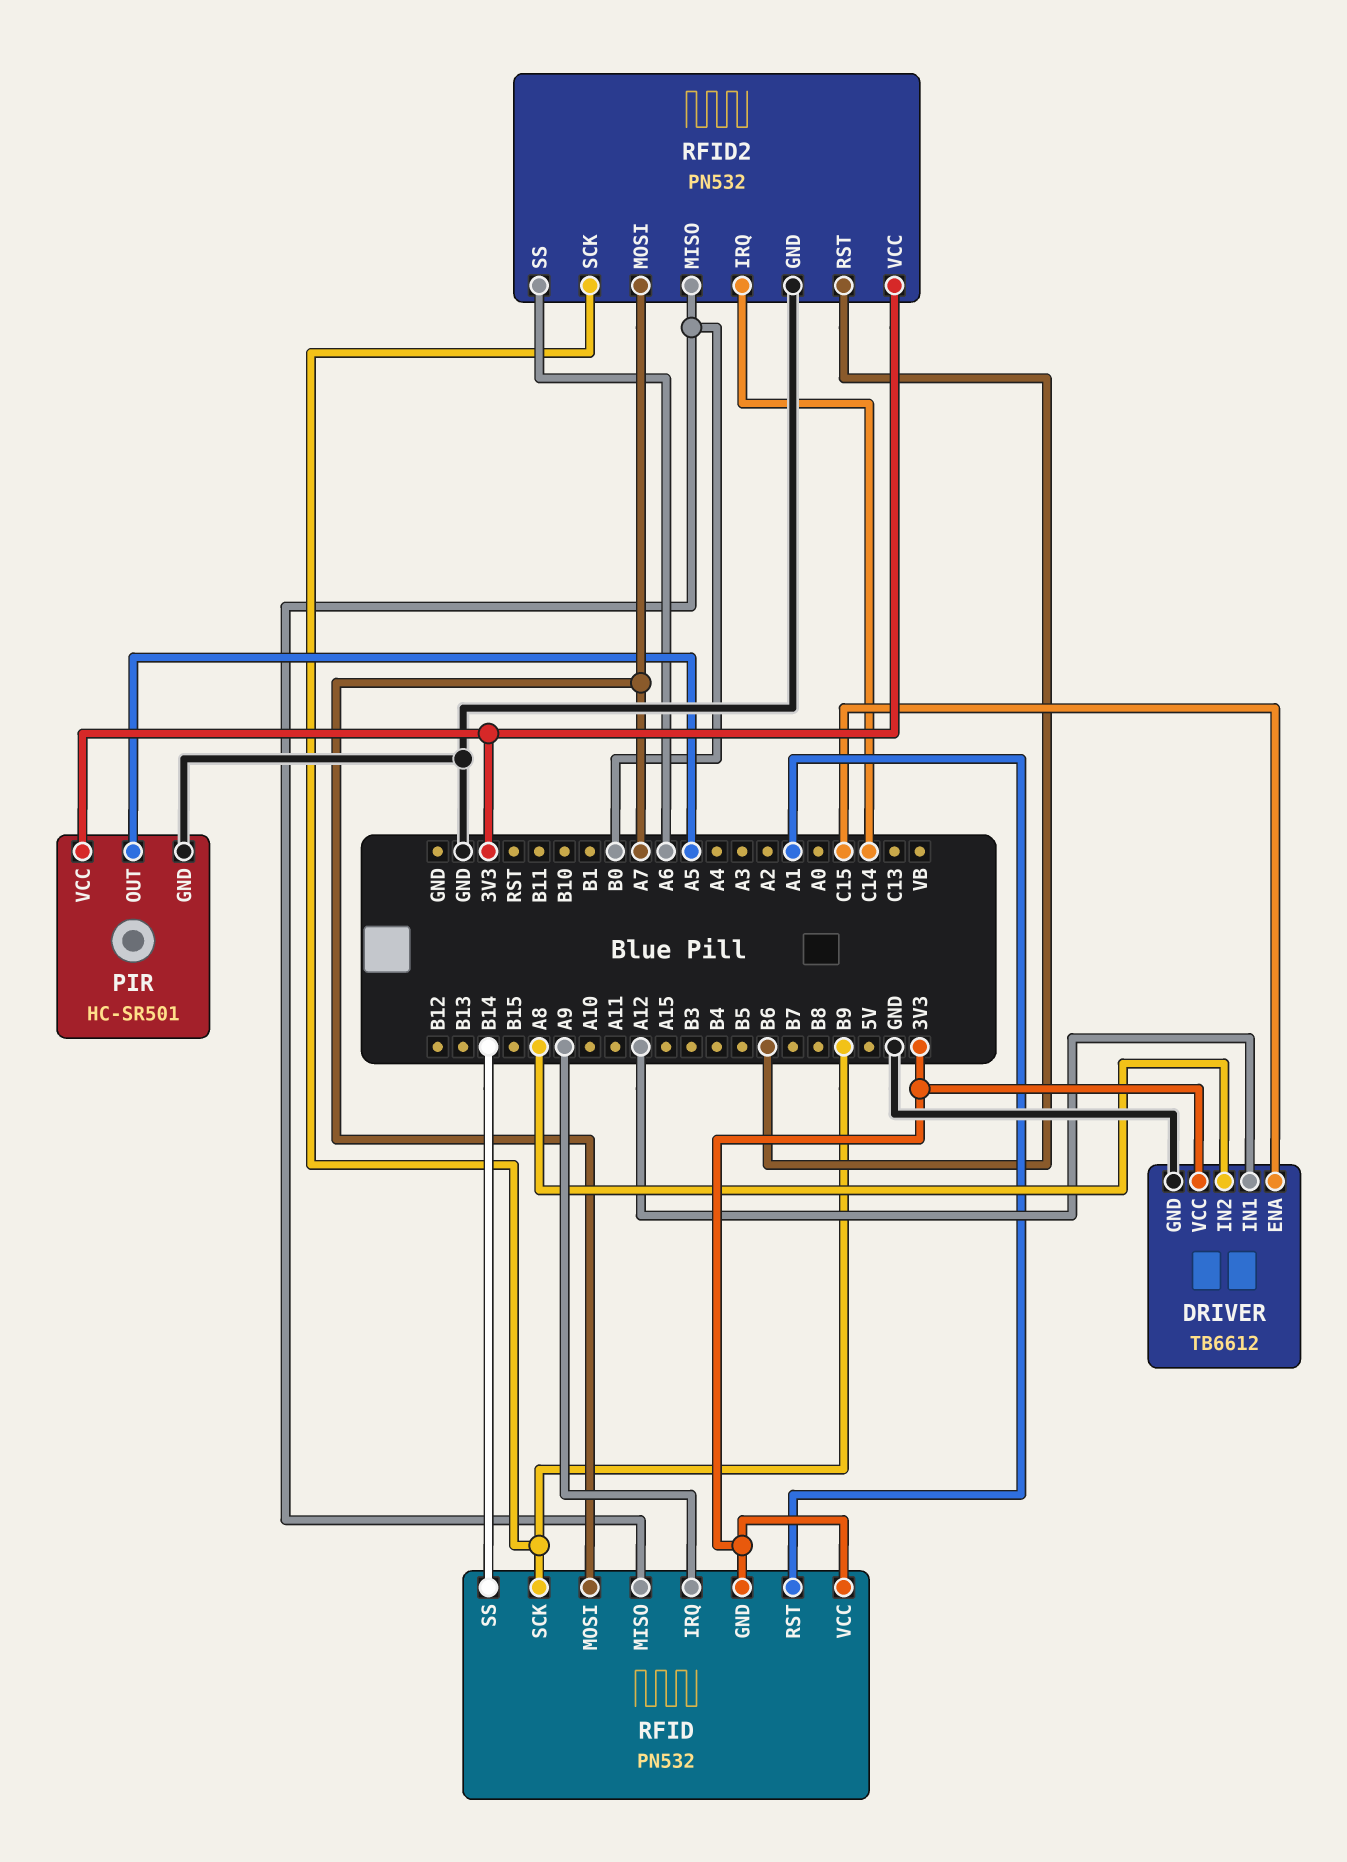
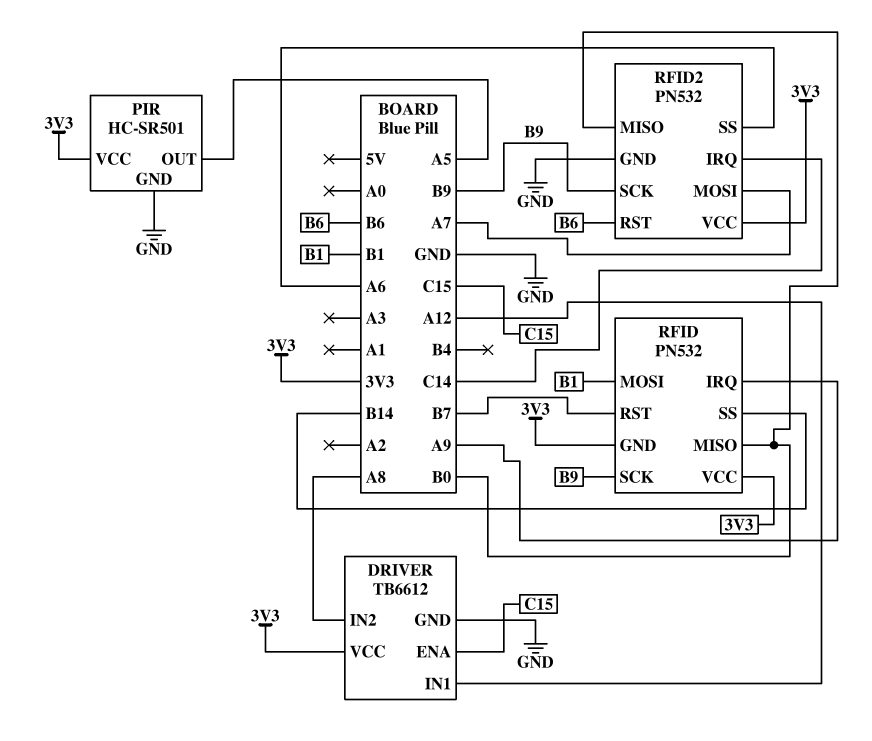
RFID pin MOSI: A7 -> B1
RFID pin RST: A1 -> B7

